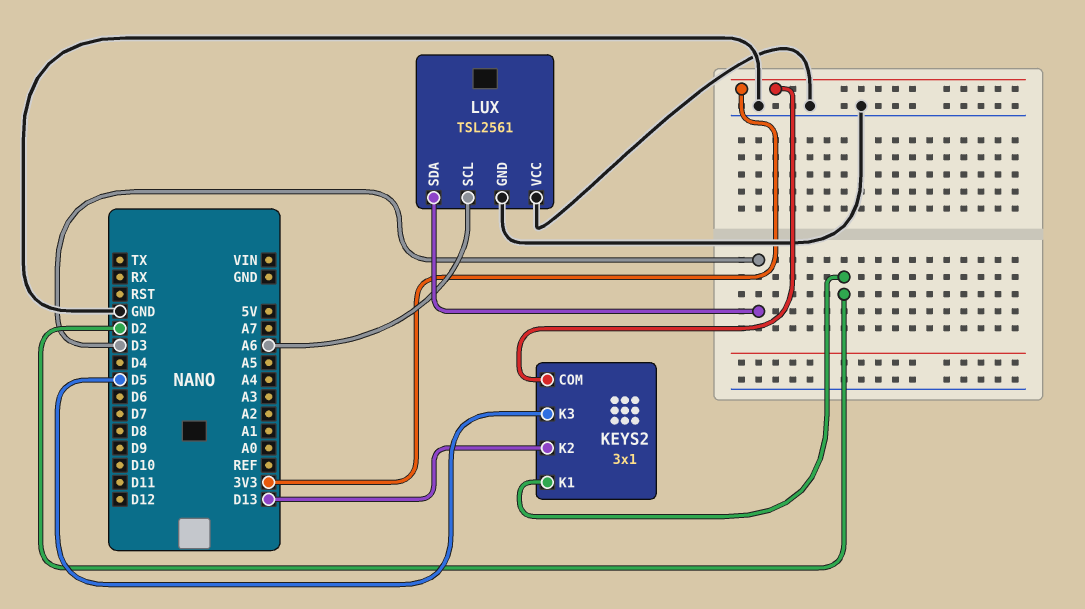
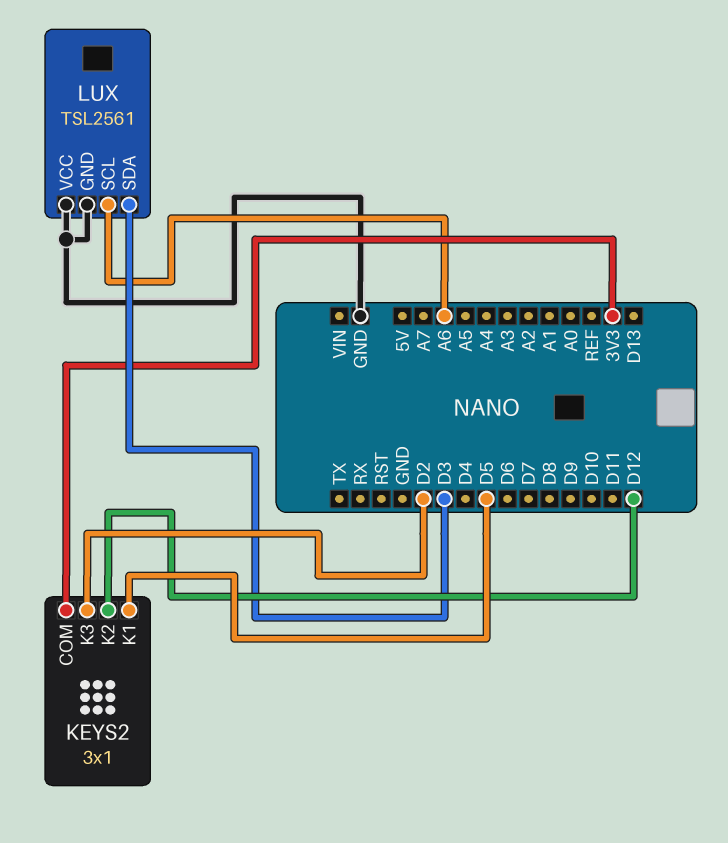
KEYS2 pin K1: D2 -> D5
KEYS2 pin K2: D13 -> D12
KEYS2 pin K3: D5 -> D2

